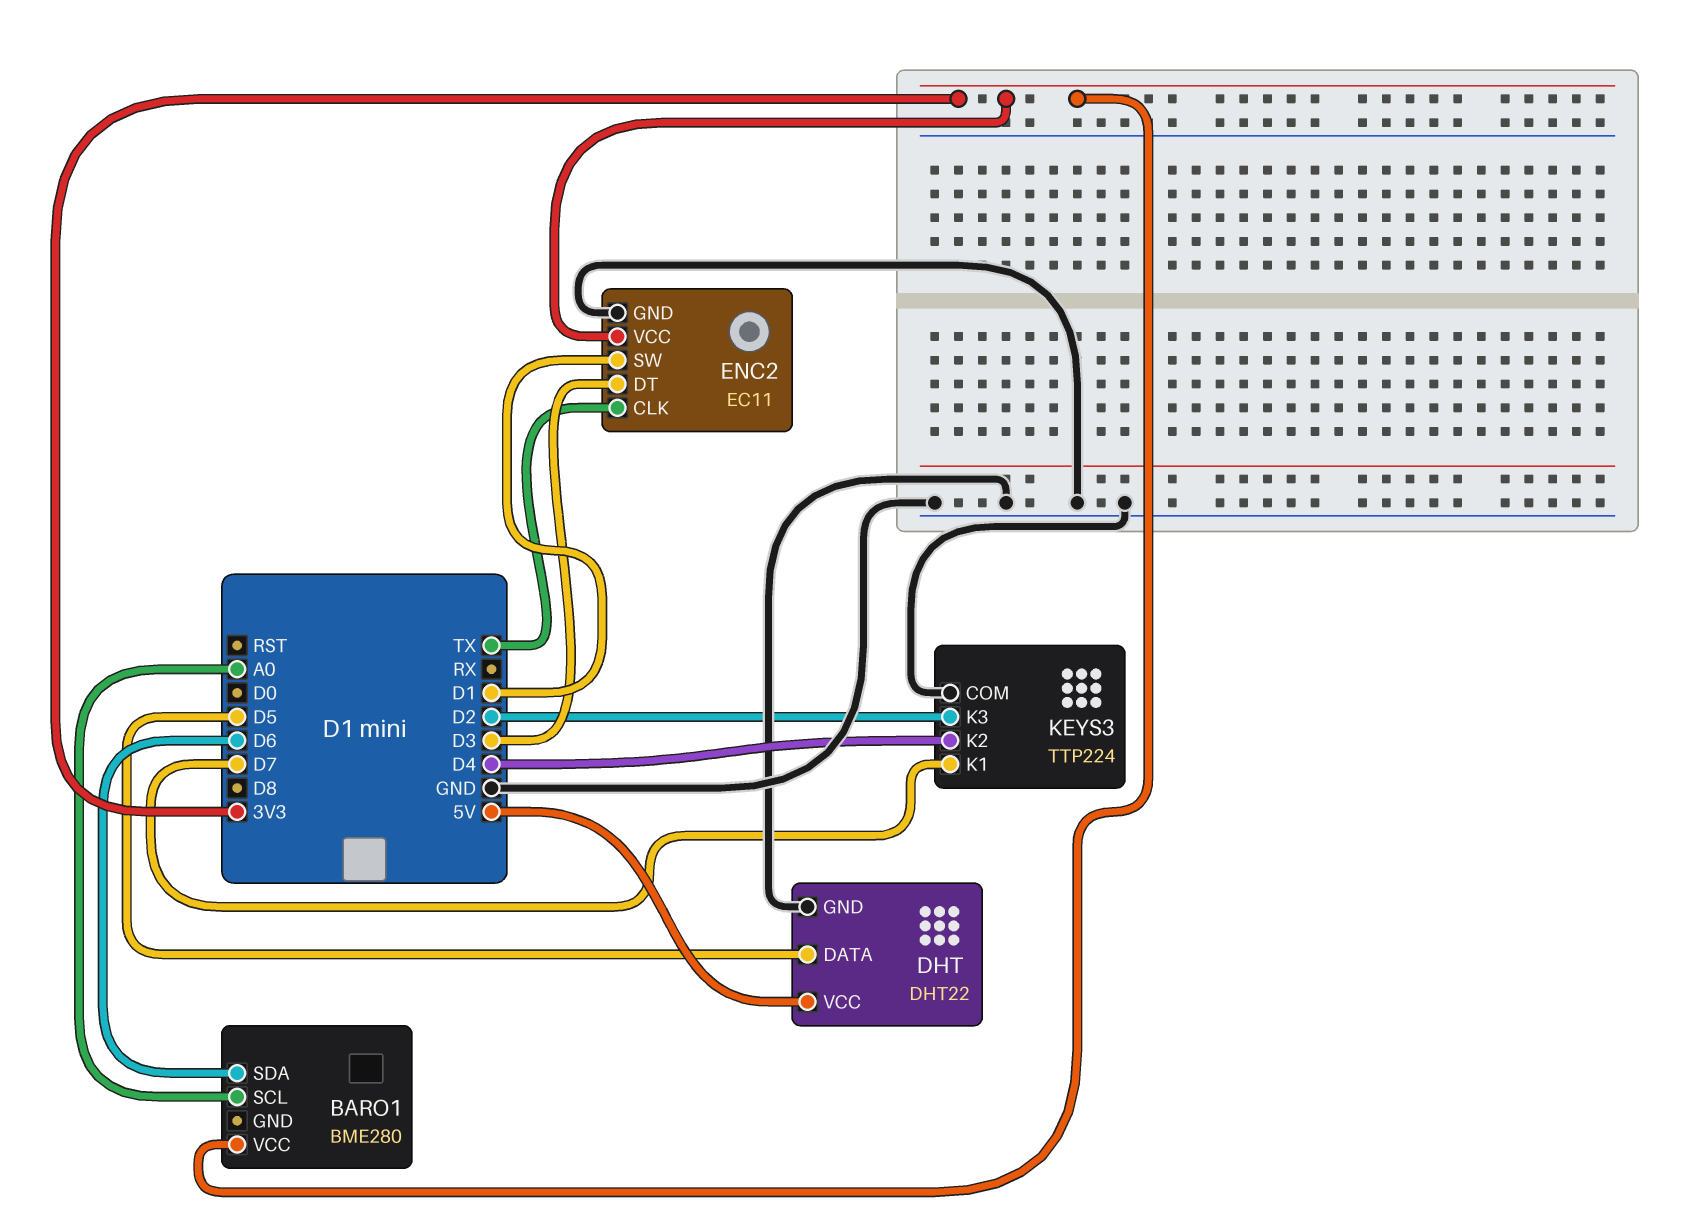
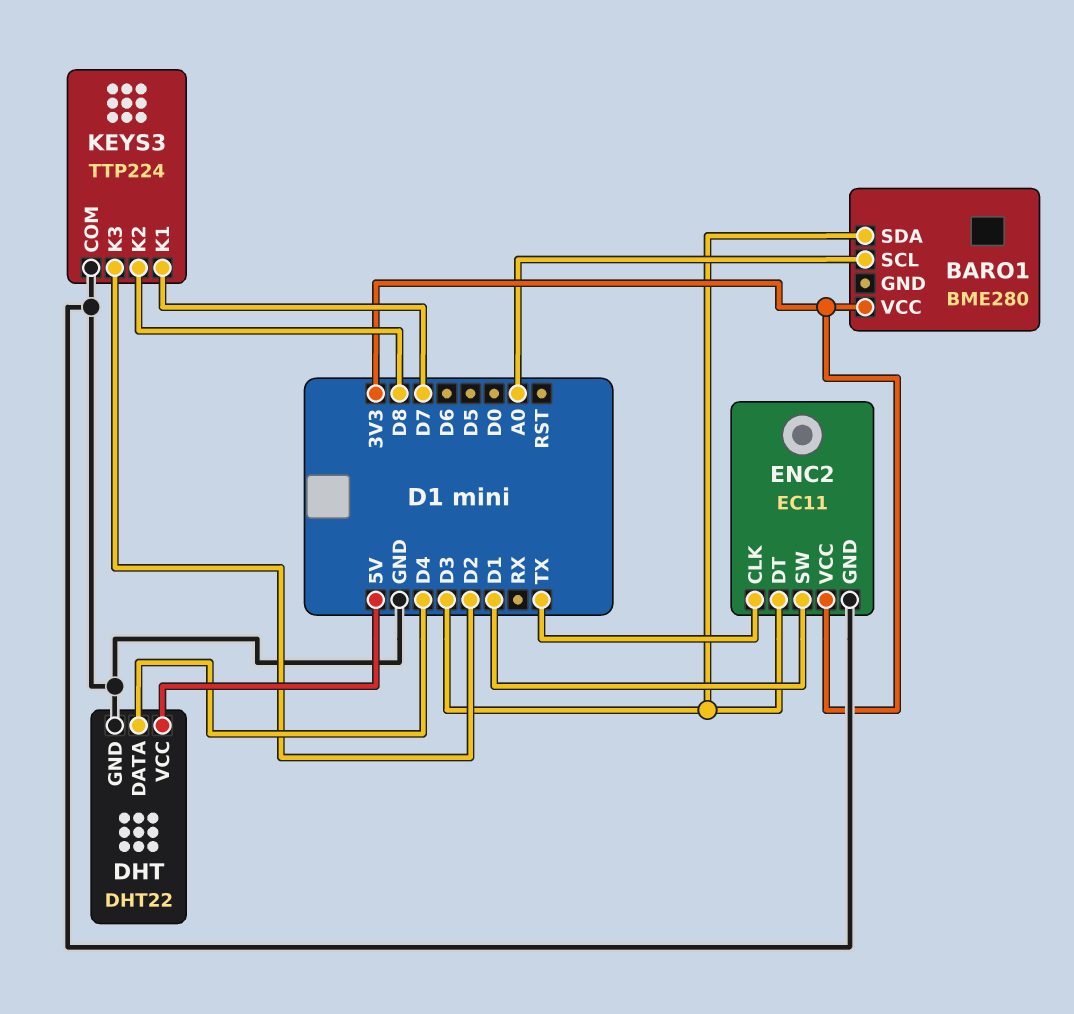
BARO1 pin SDA: D6 -> D3
DHT pin DATA: D5 -> D4
KEYS3 pin K2: D4 -> D8

